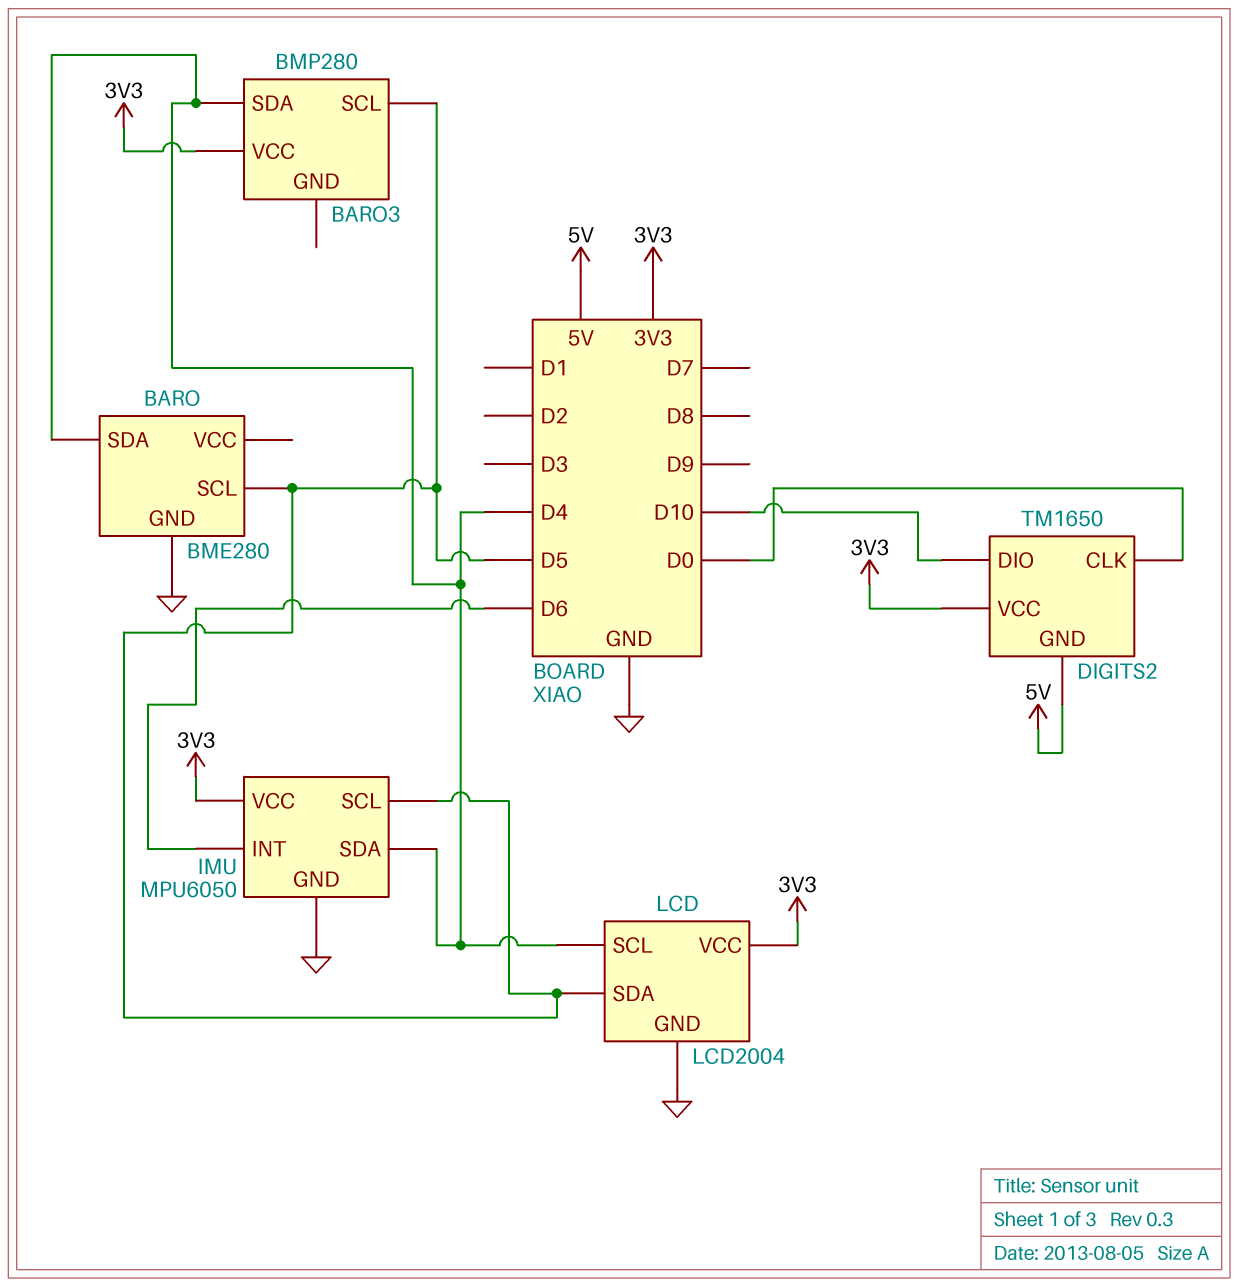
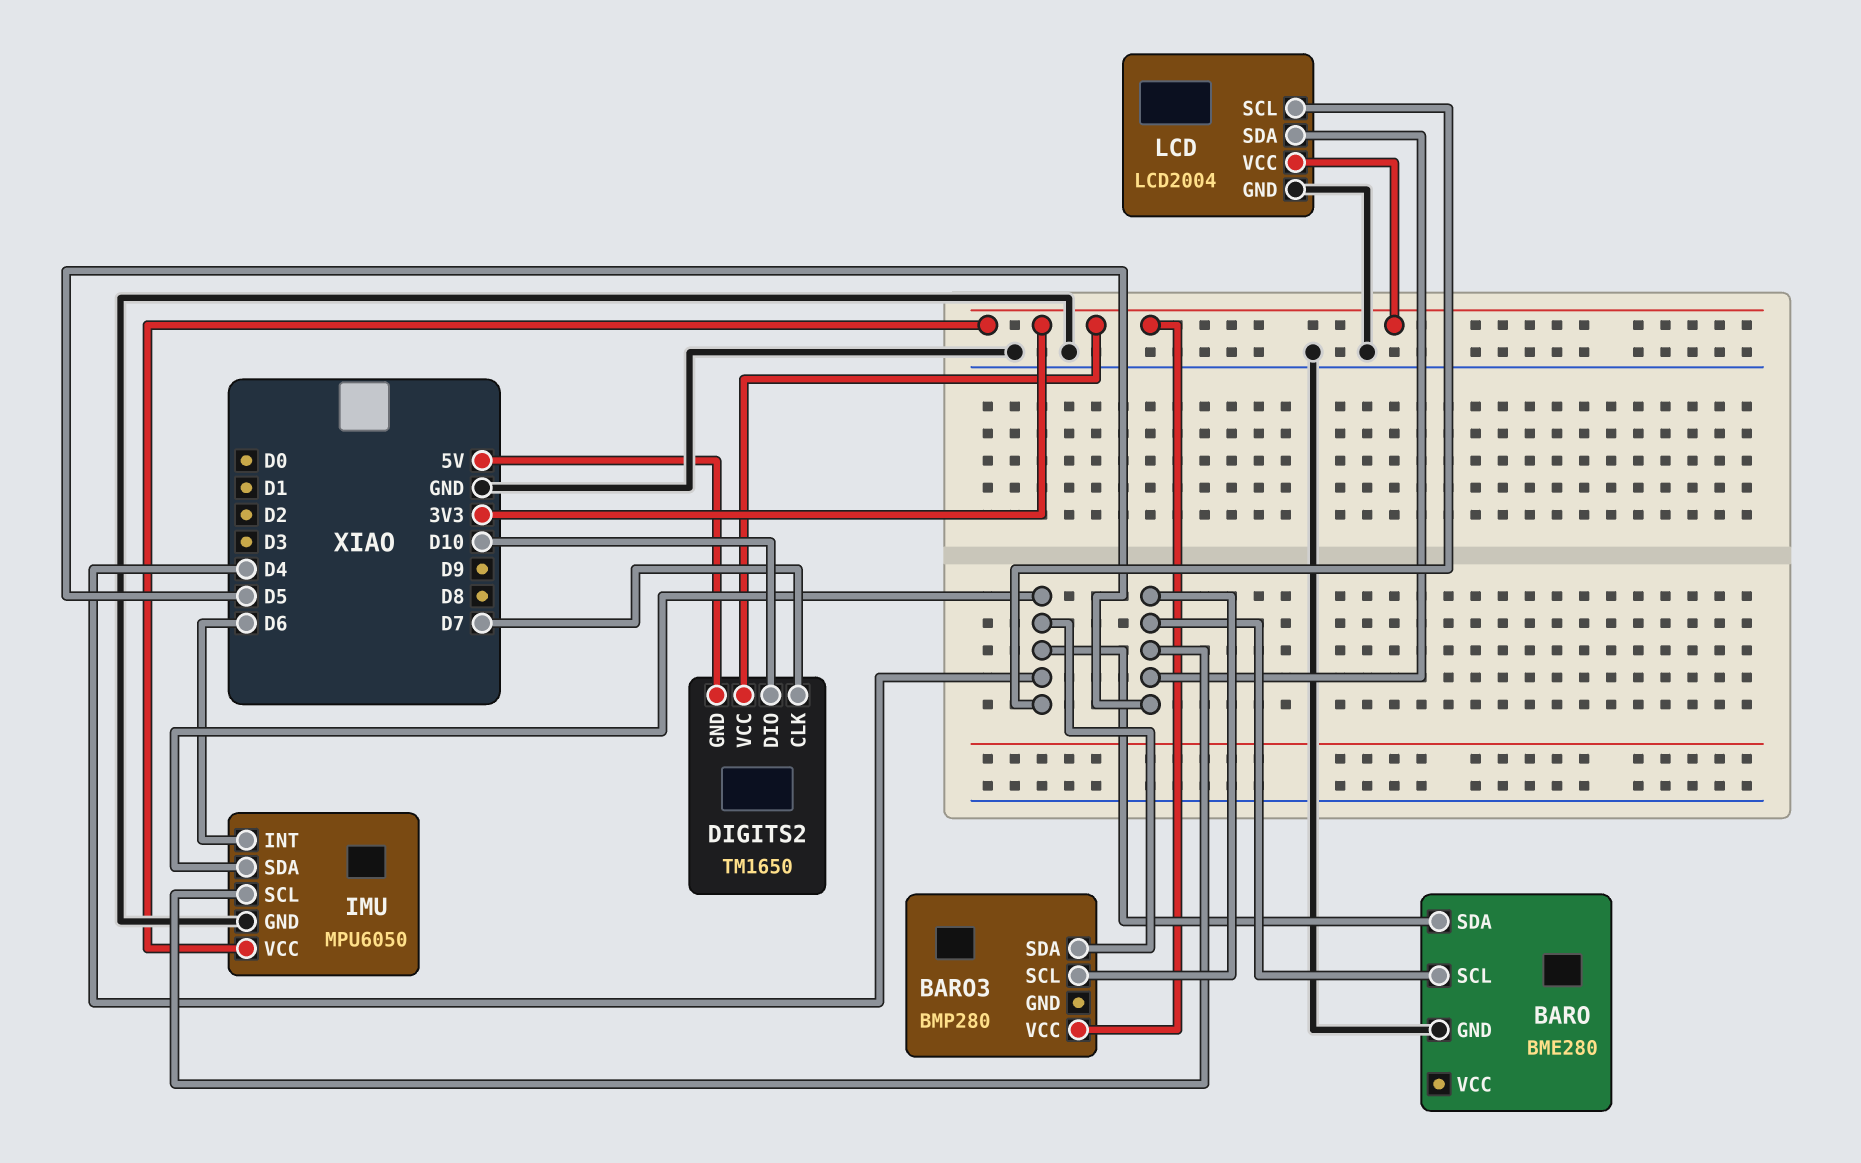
DIGITS2 pin CLK: D0 -> D7

